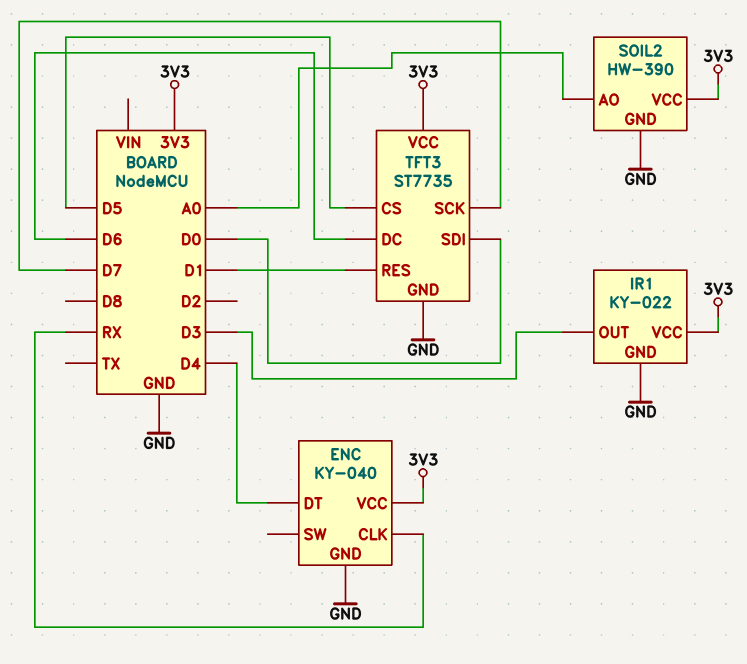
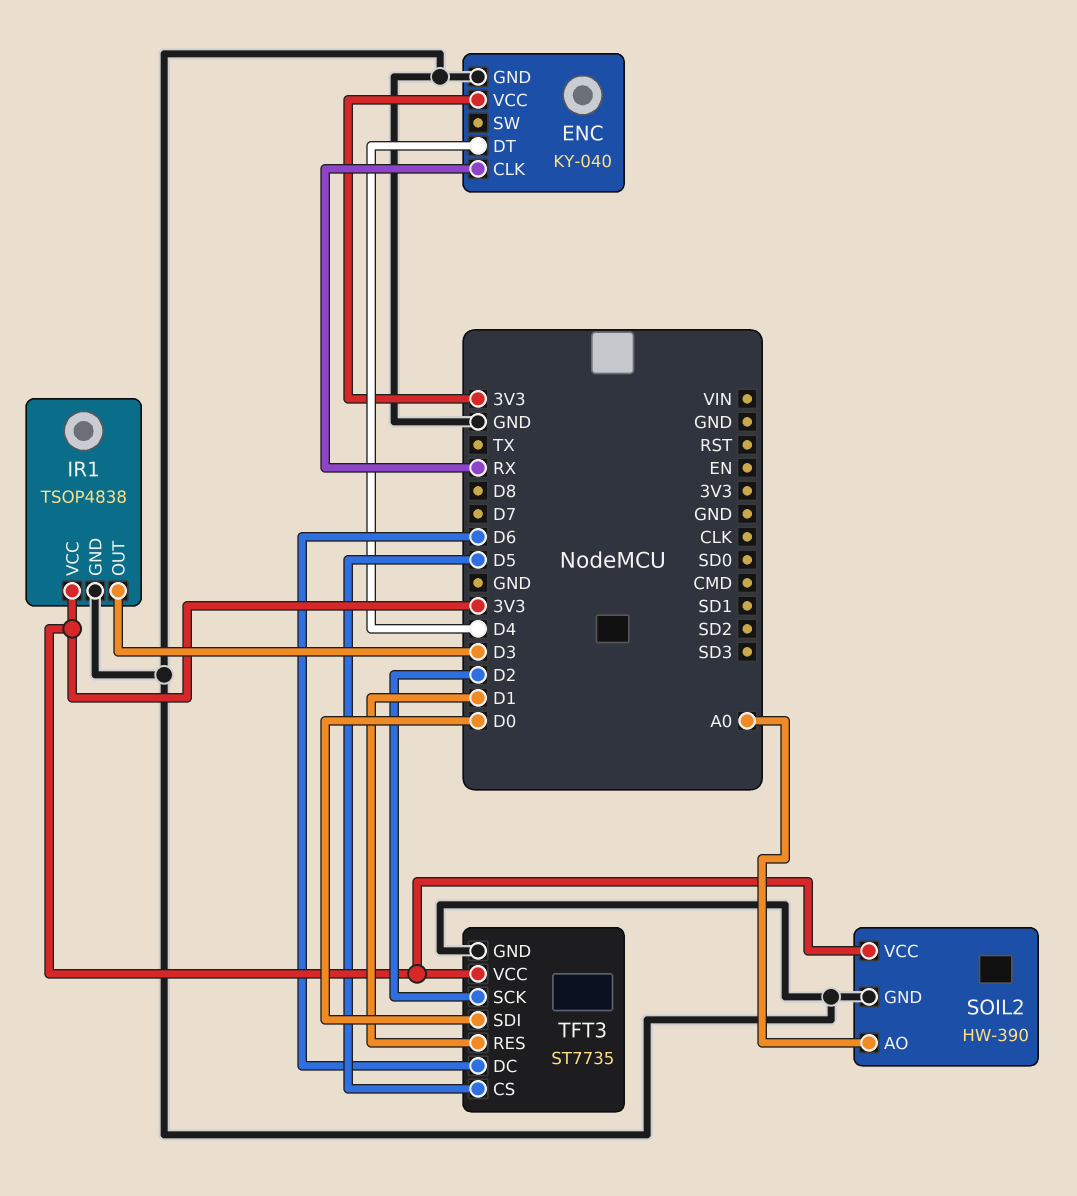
IR1: KY-022 -> TSOP4838
TFT3 pin SCK: D7 -> D2

